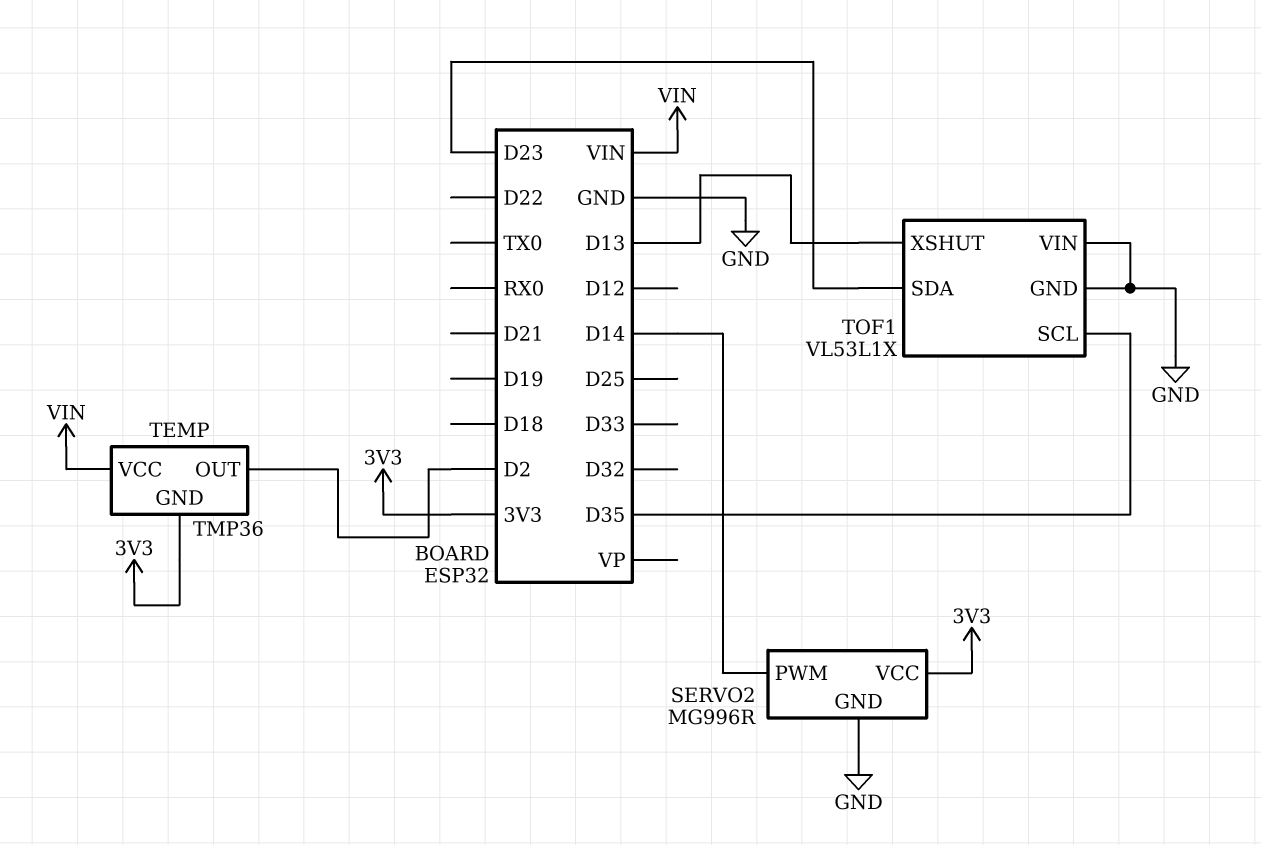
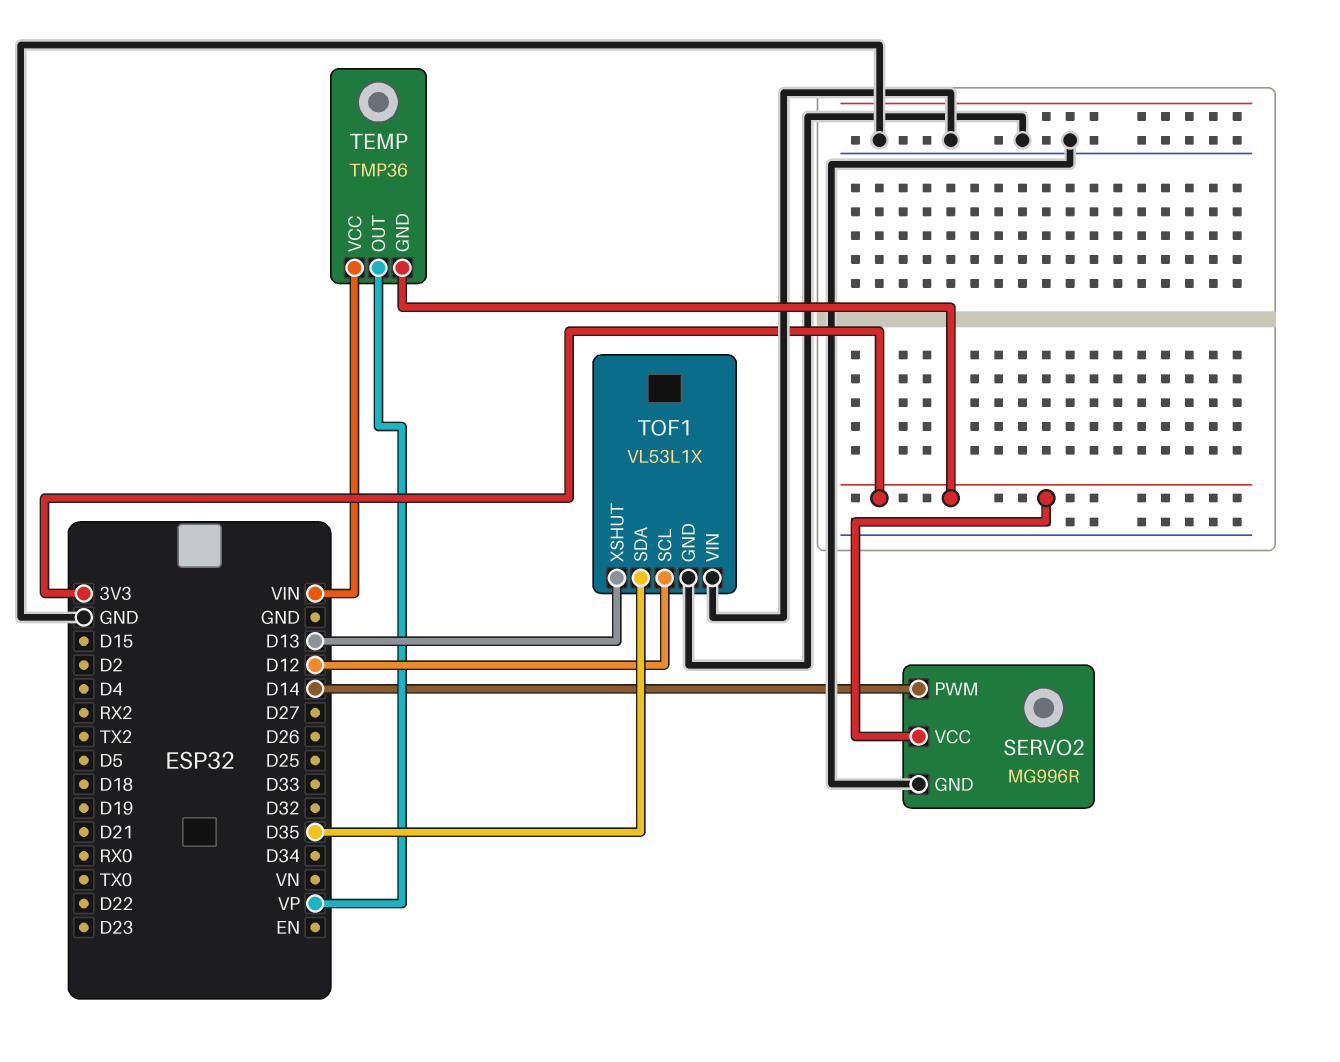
TEMP pin OUT: D2 -> VP
TOF1 pin SCL: D35 -> D12
TOF1 pin SDA: D23 -> D35

